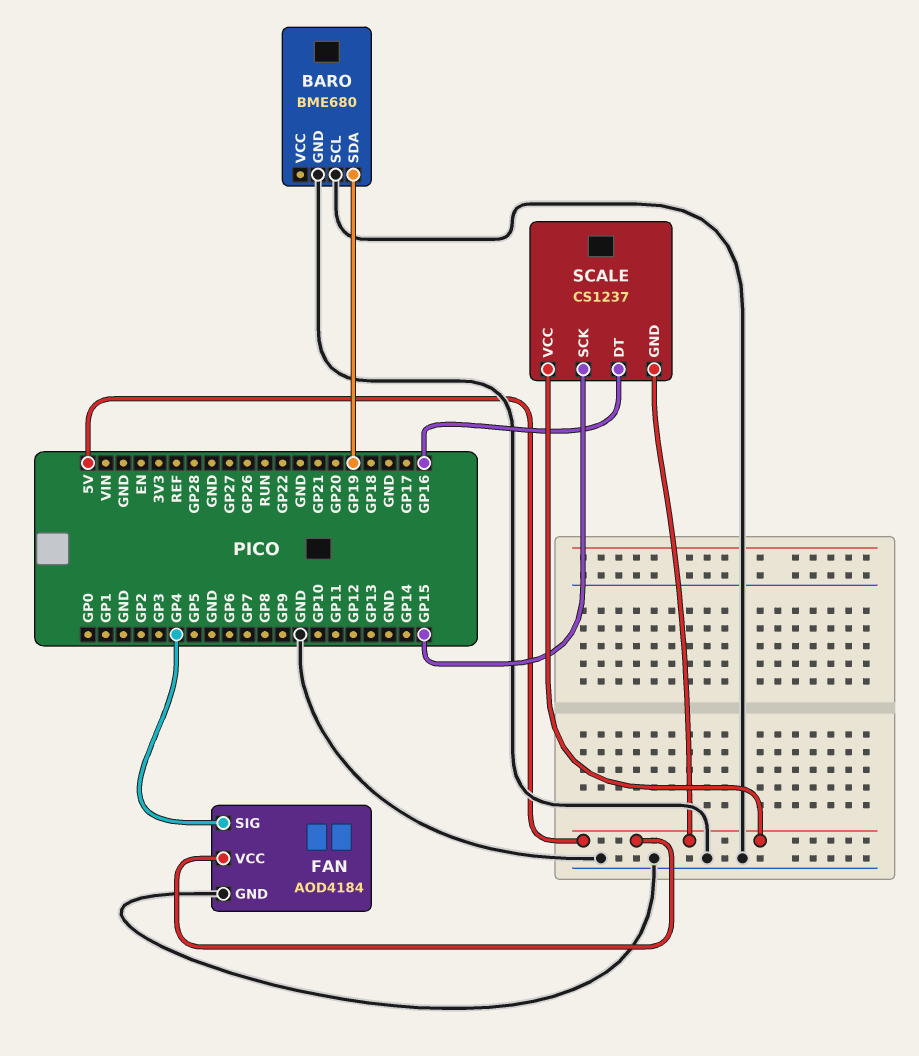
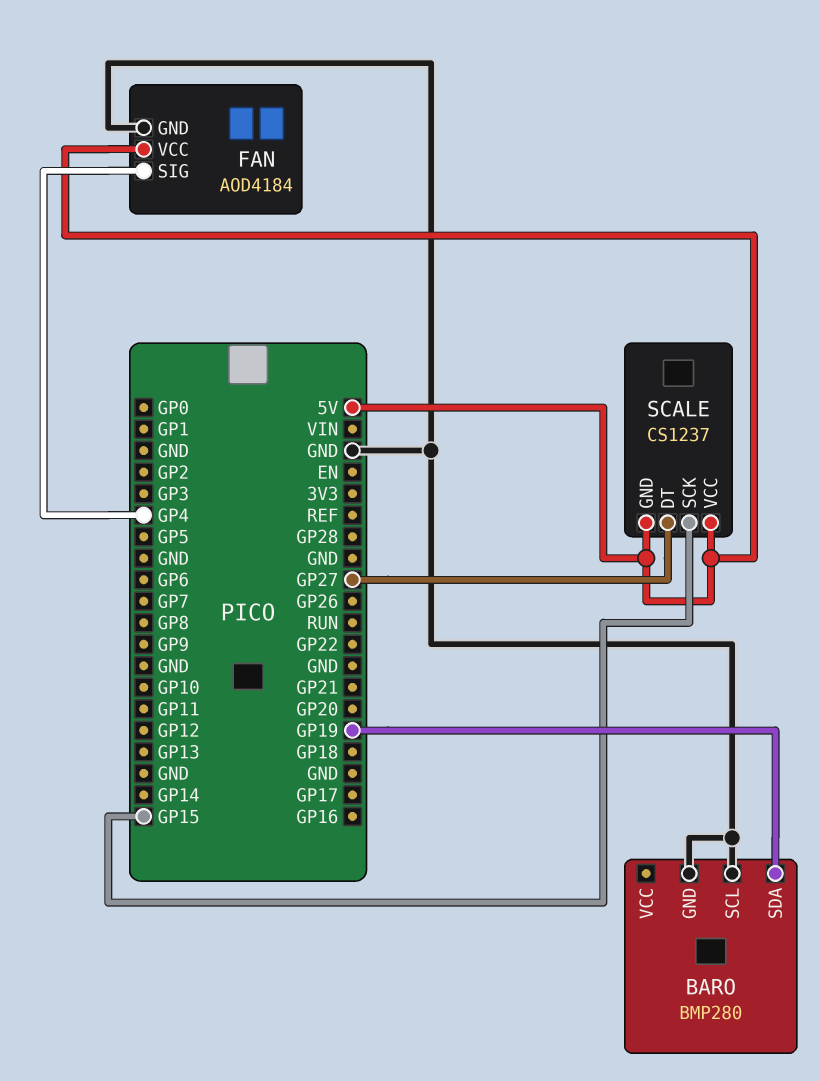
BARO: BME680 -> BMP280
SCALE pin DT: GP16 -> GP27

